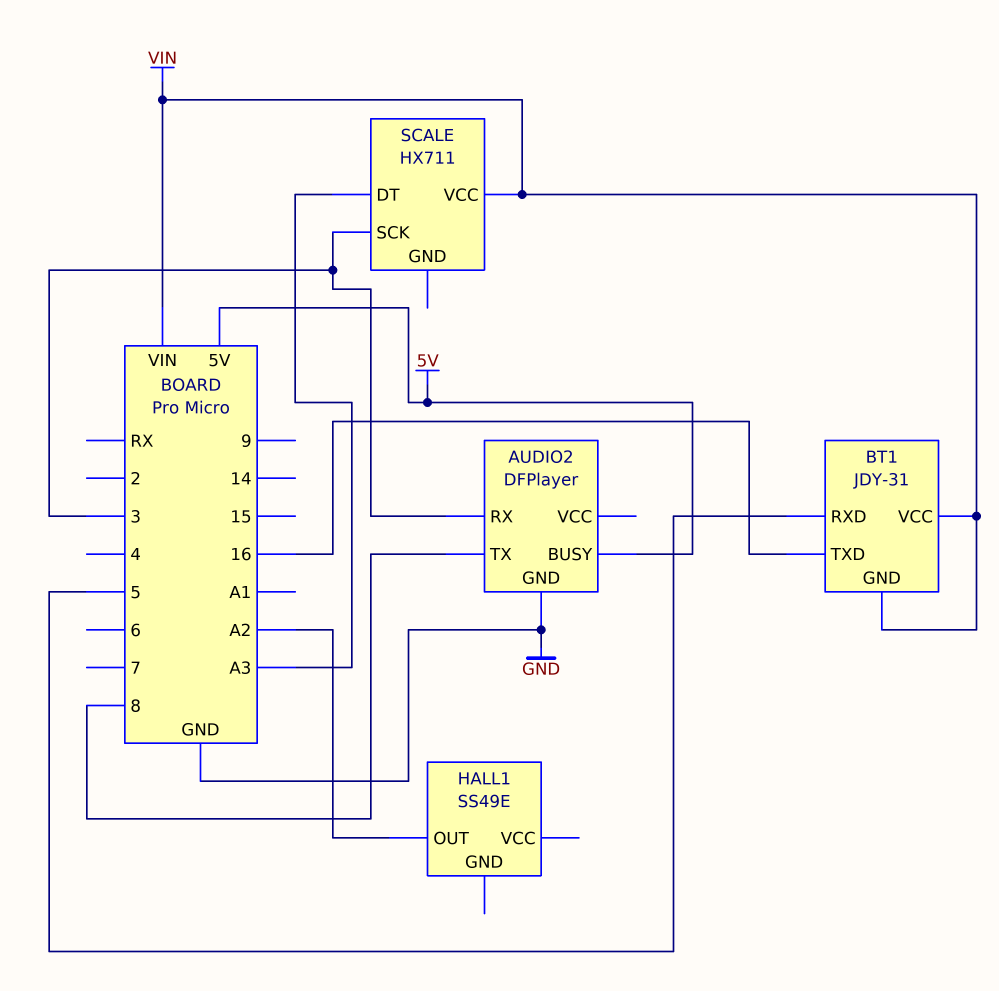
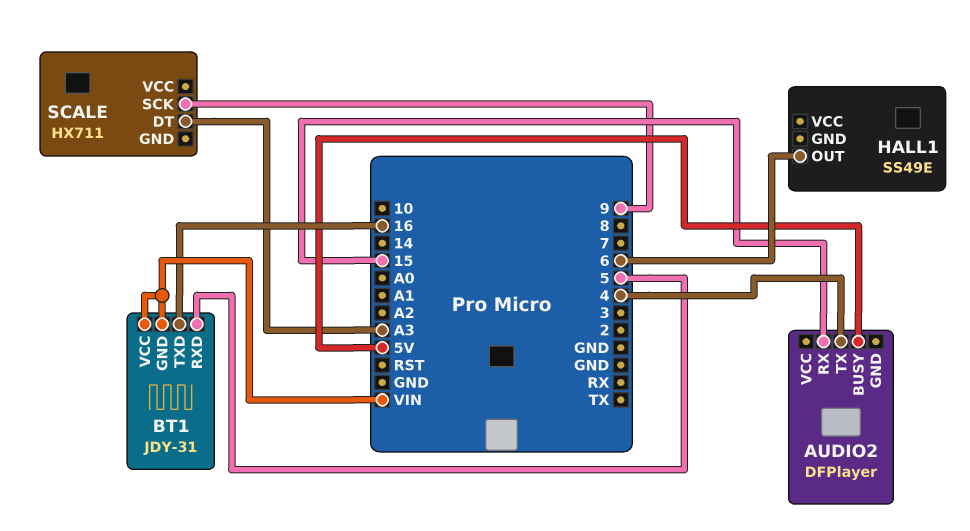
AUDIO2 pin GND: GND -> none
AUDIO2 pin RX: 3 -> 15
AUDIO2 pin TX: 8 -> 4
HALL1 pin OUT: A2 -> 6
SCALE pin SCK: 3 -> 9
SCALE pin VCC: VIN -> none

